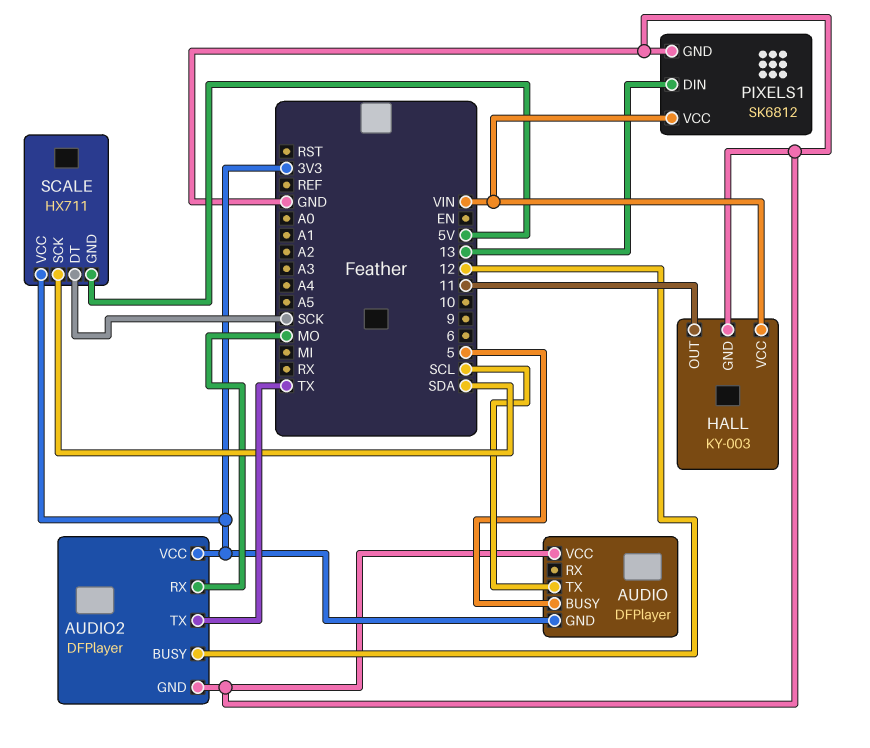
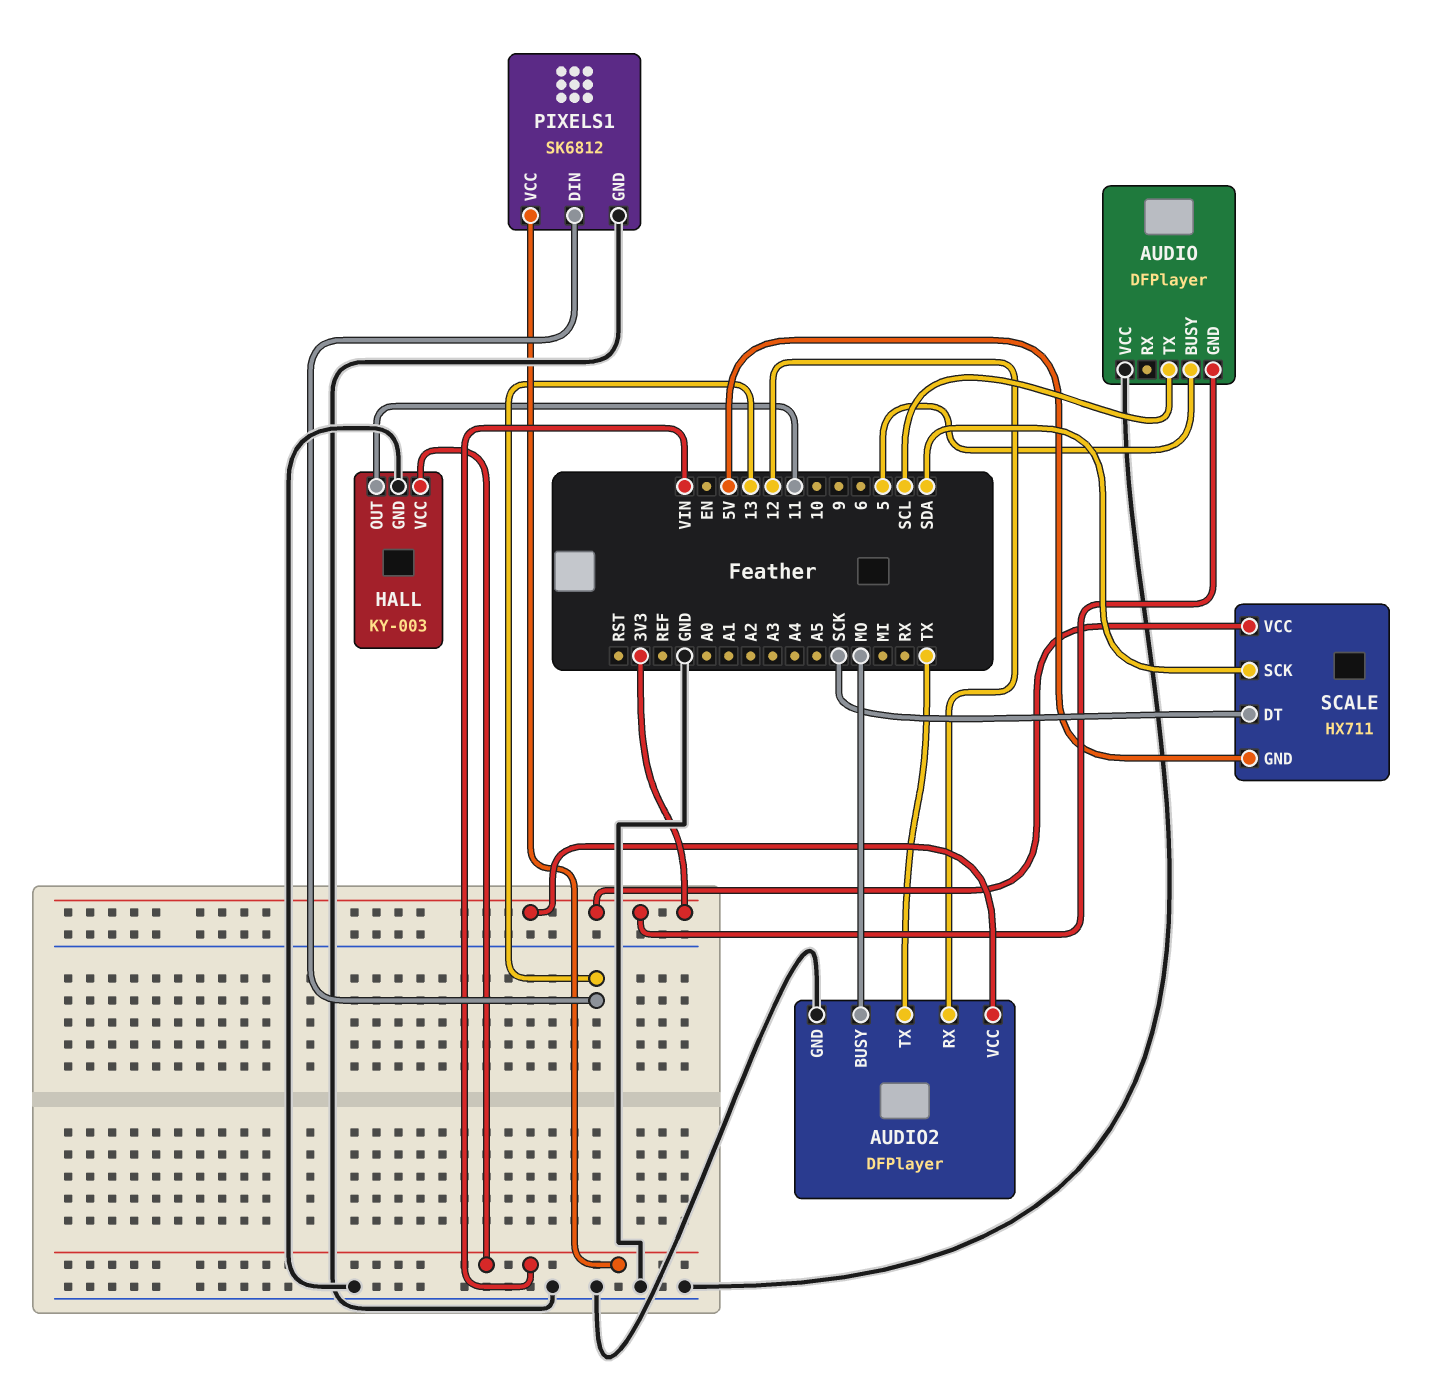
AUDIO2 pin BUSY: 12 -> MO
AUDIO2 pin RX: MO -> 12

